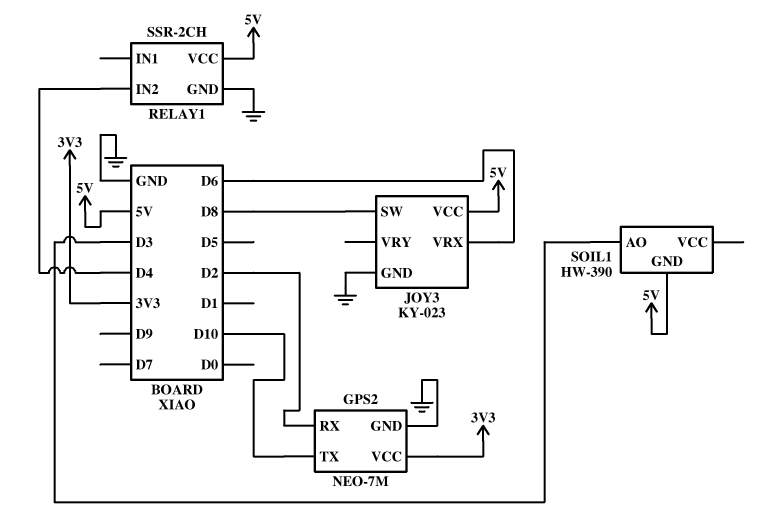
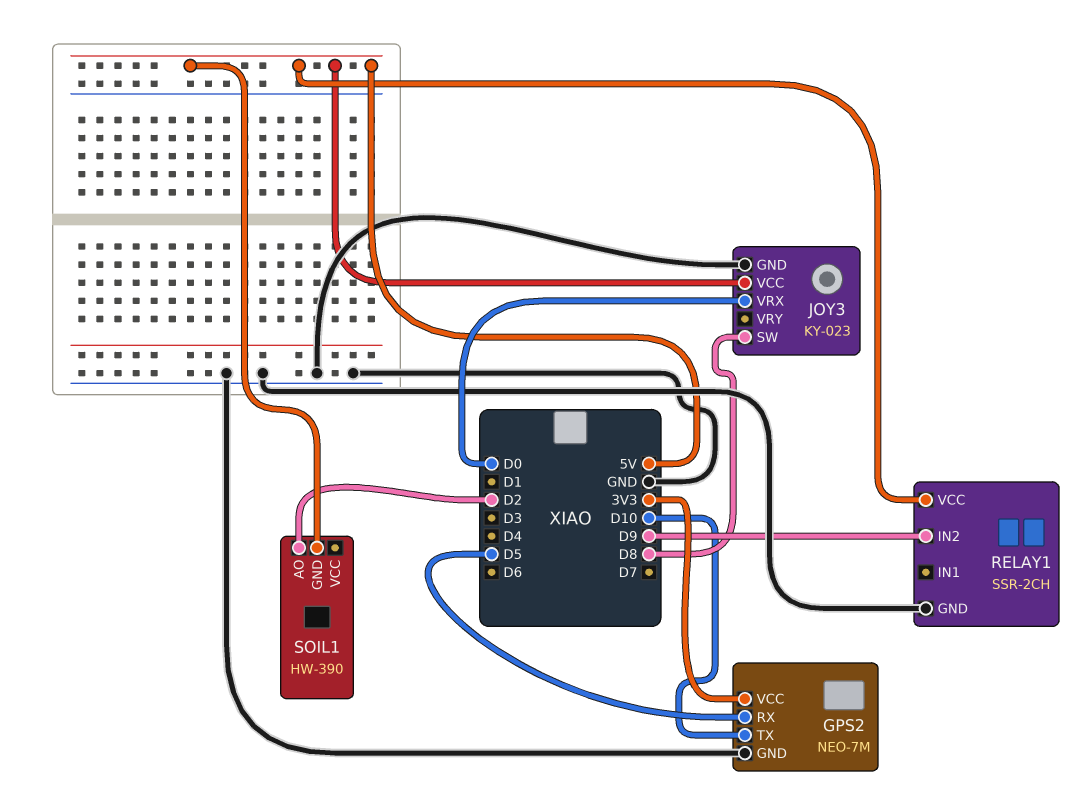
GPS2 pin RX: D2 -> D5
JOY3 pin VRX: D6 -> D0
RELAY1 pin IN2: D4 -> D9
SOIL1 pin AO: D3 -> D2

